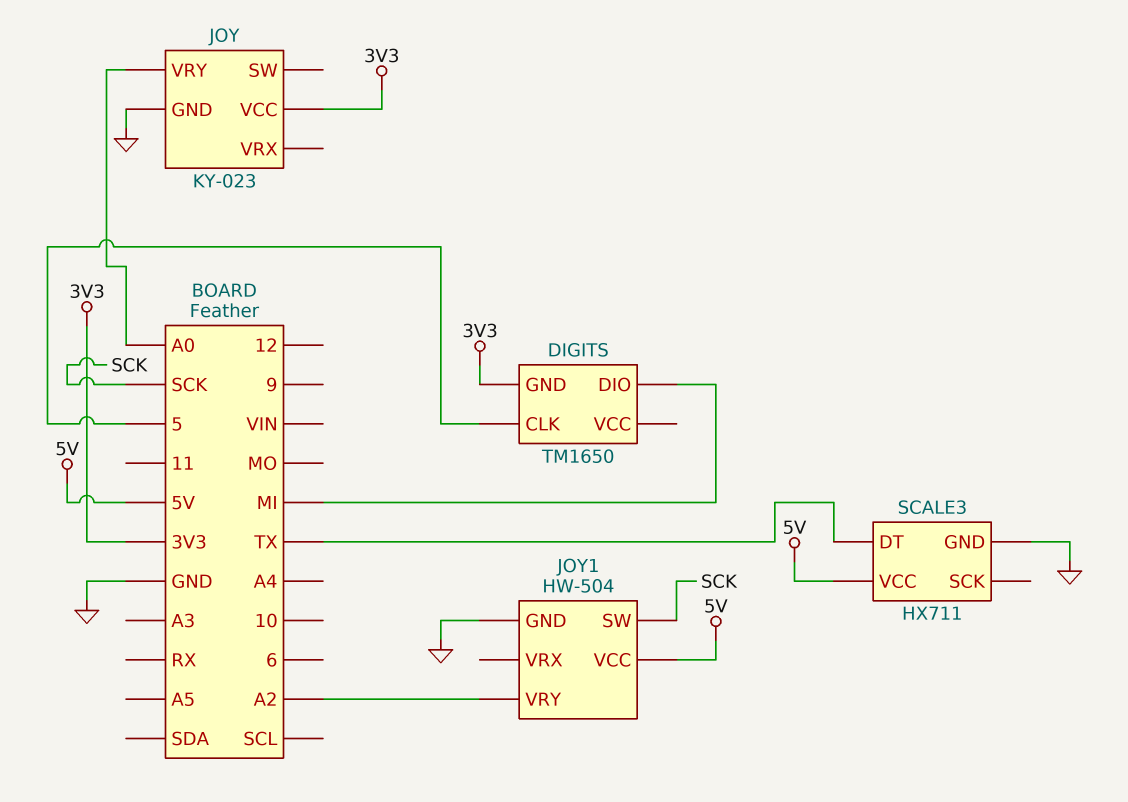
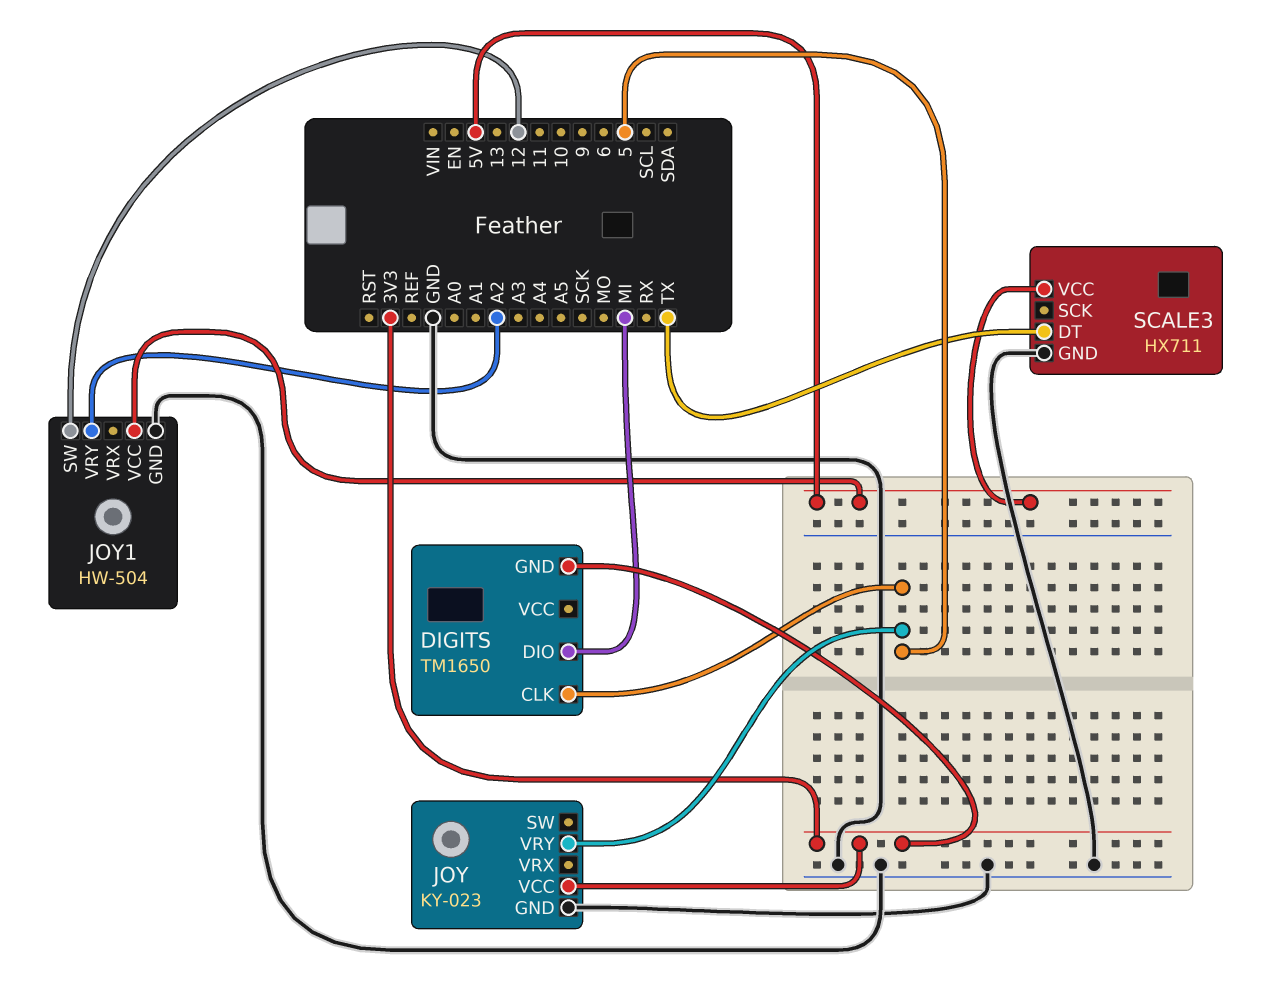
JOY pin VRY: A0 -> 5
JOY1 pin SW: SCK -> 12

